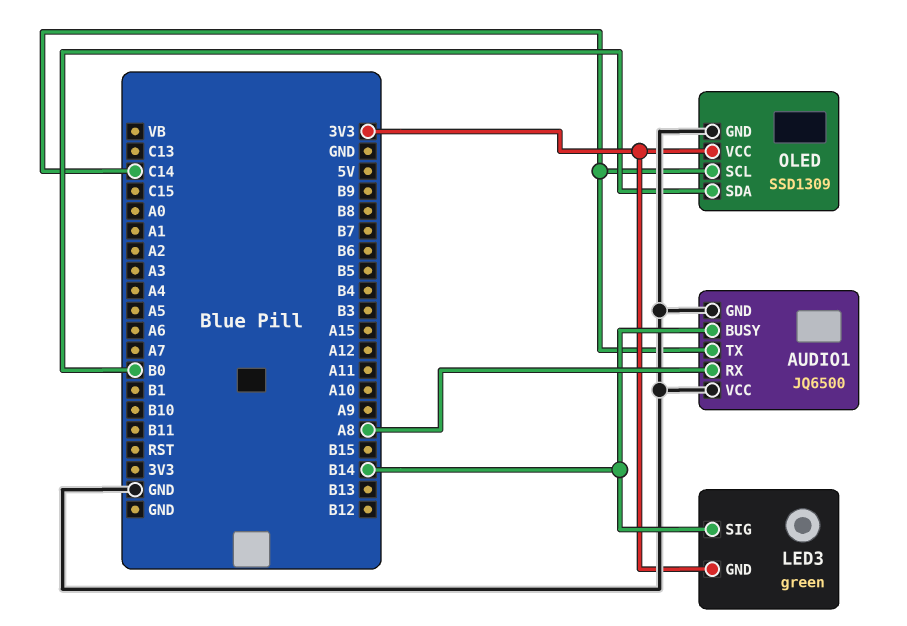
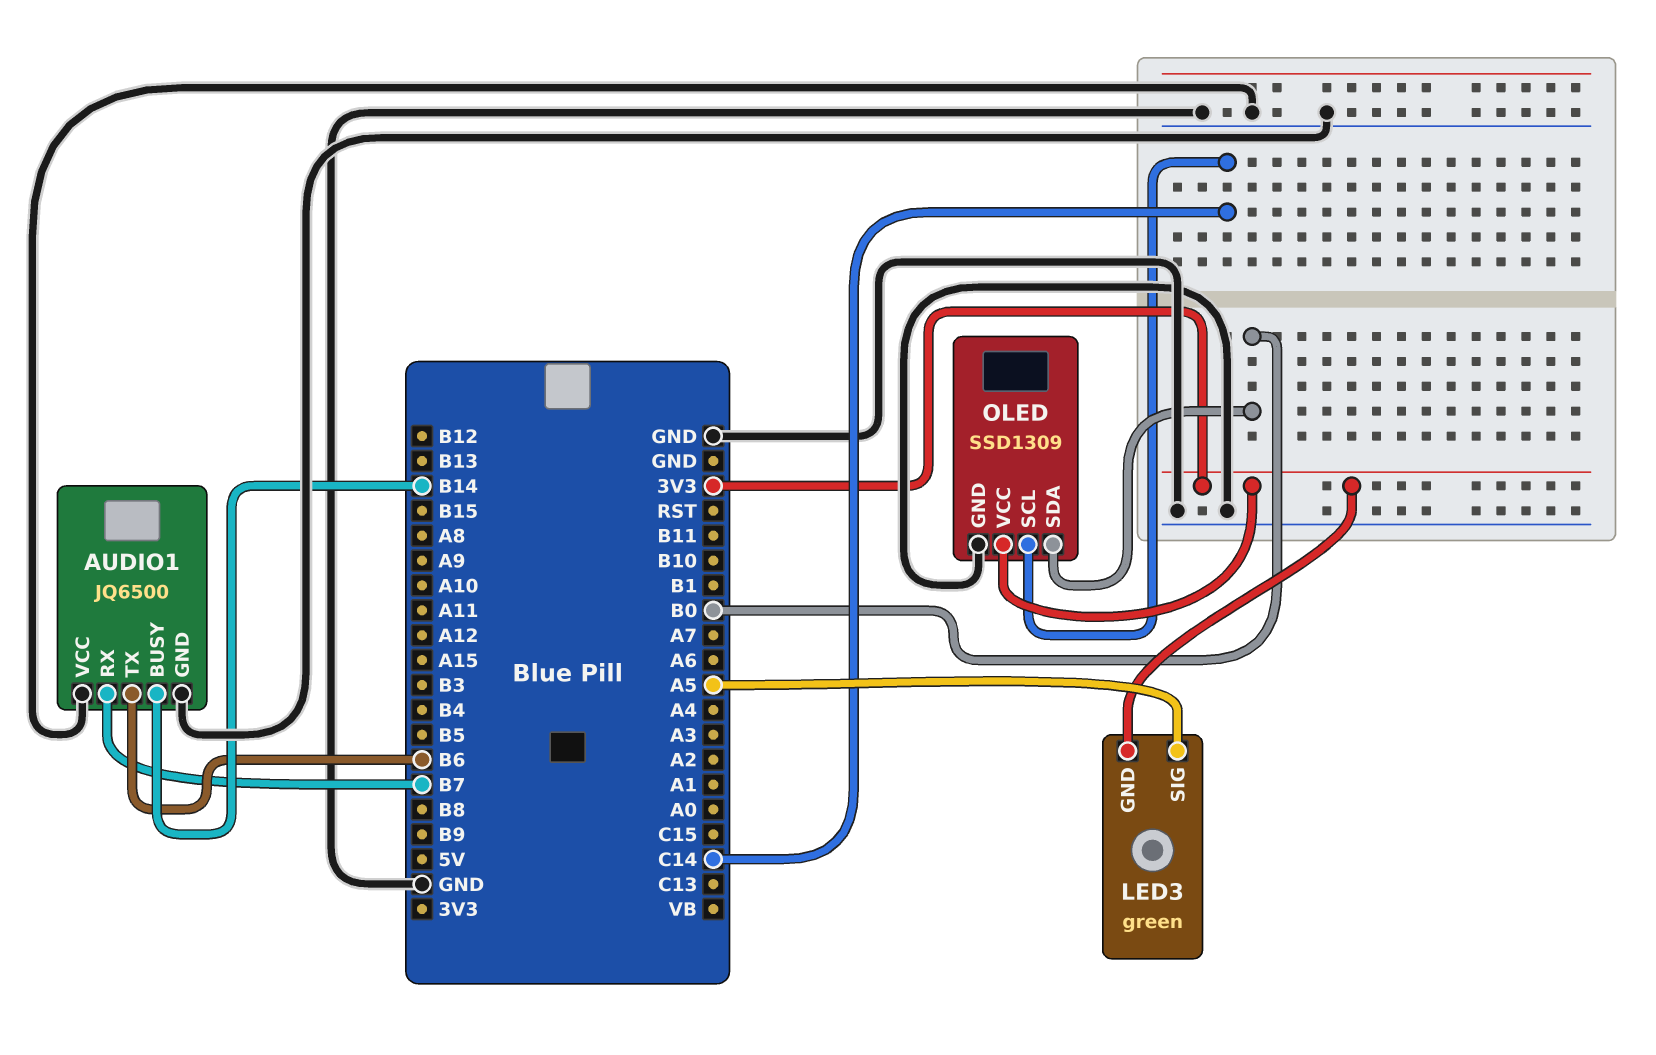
AUDIO1 pin RX: A8 -> B7
AUDIO1 pin TX: C14 -> B6
LED3 pin SIG: B14 -> A5

